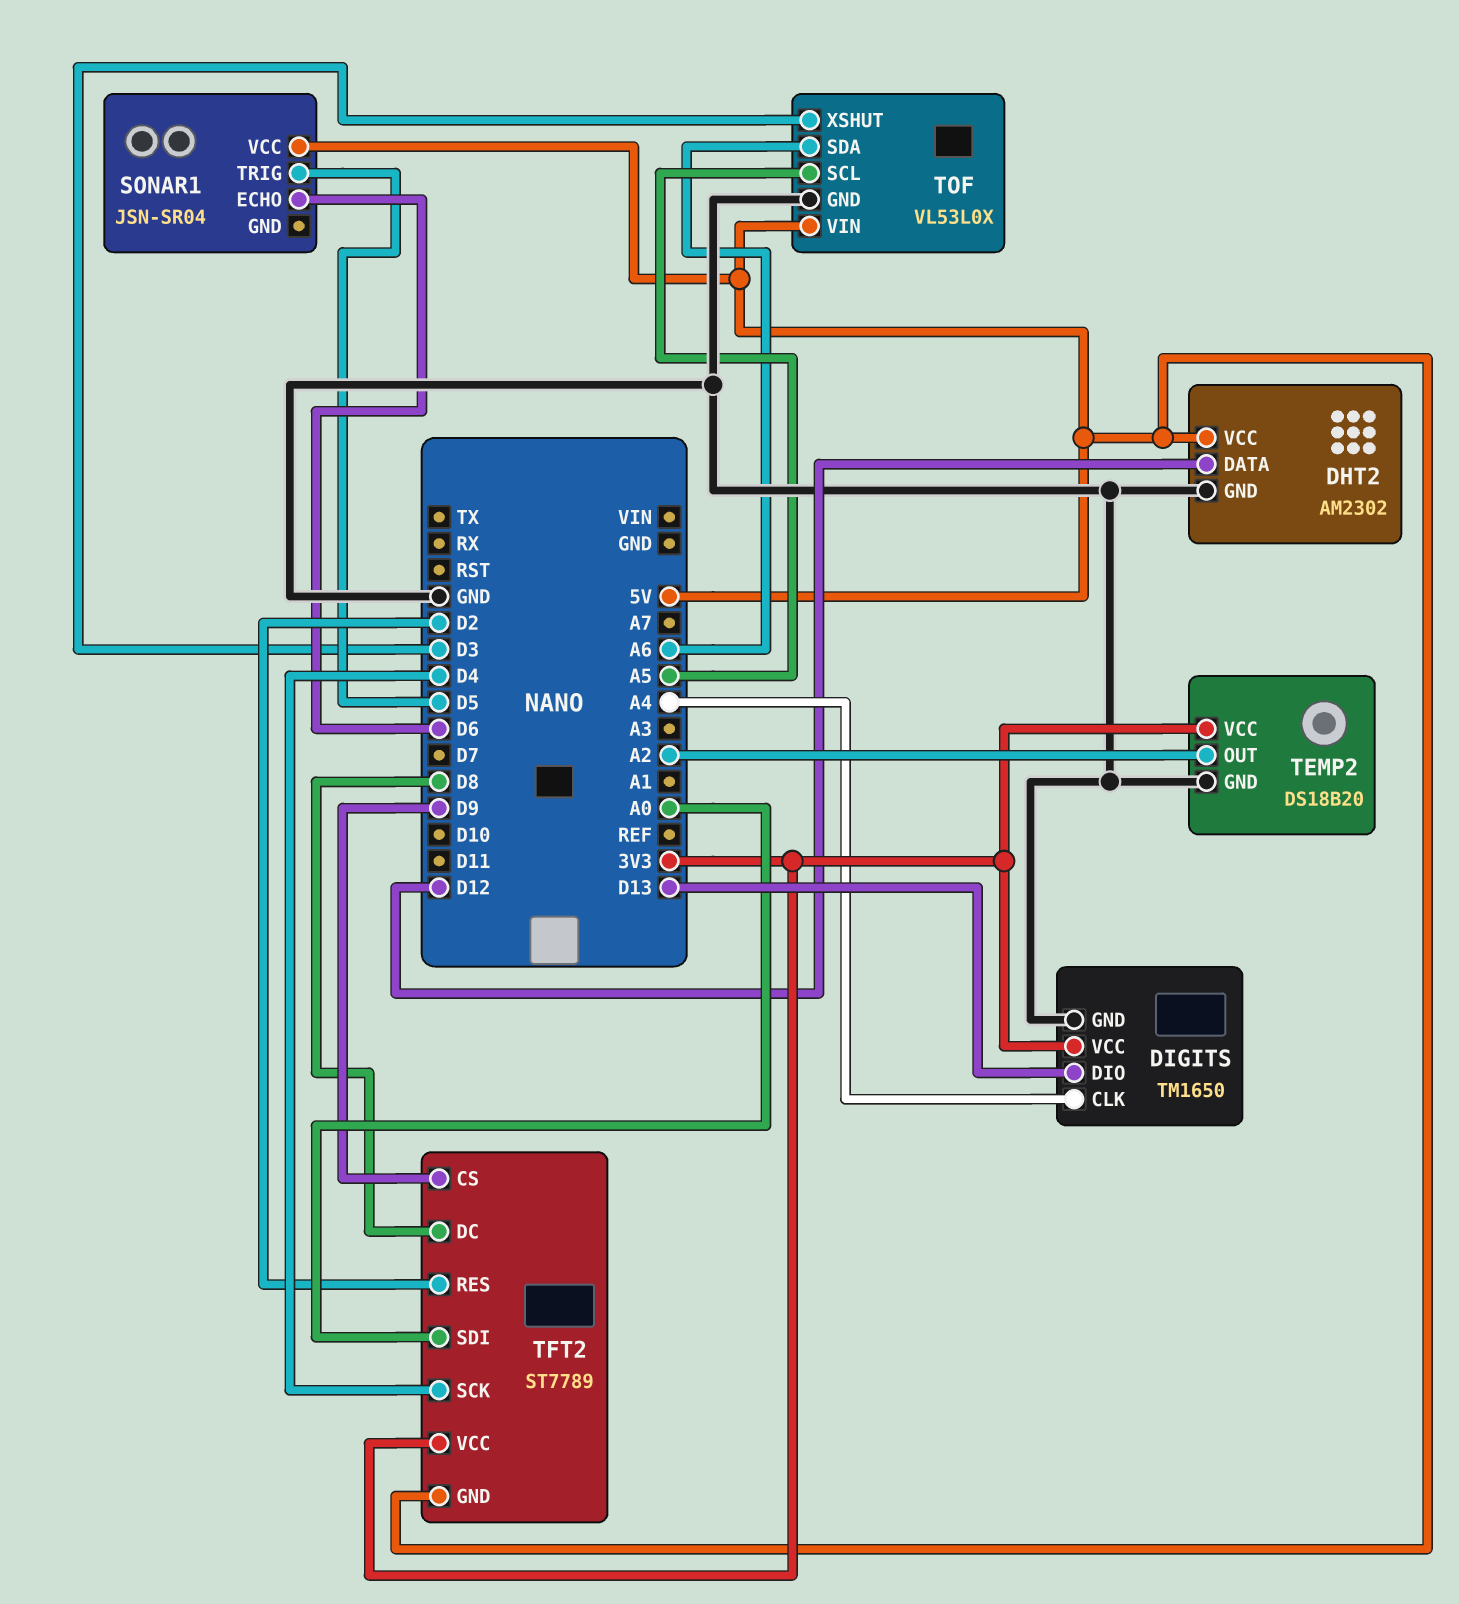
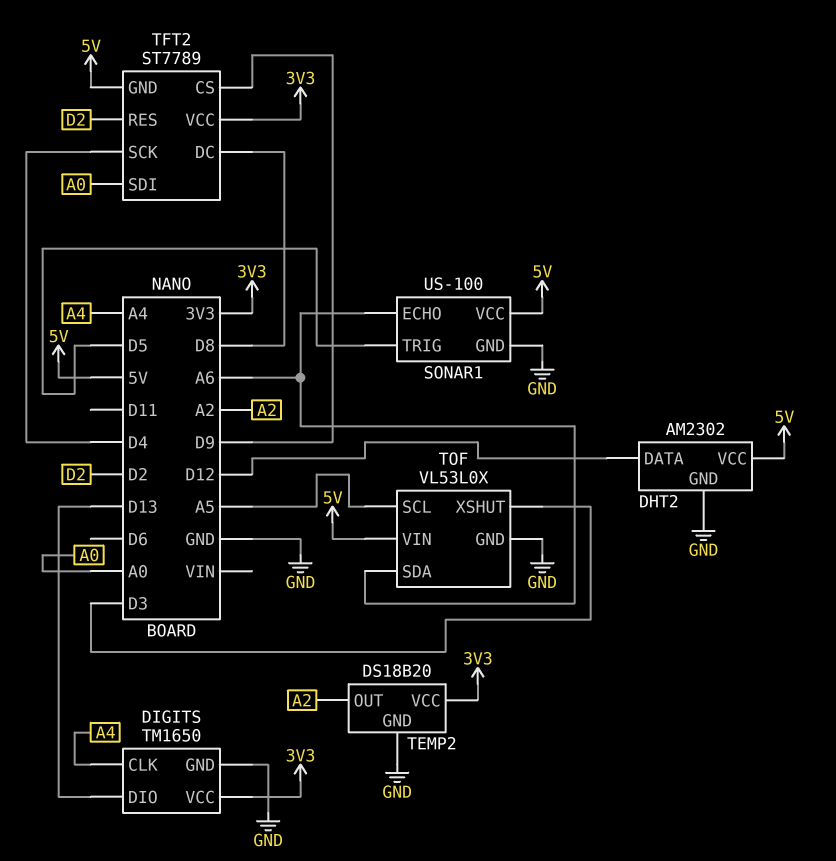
SONAR1: JSN-SR04 -> US-100
SONAR1 pin ECHO: D6 -> A6
SONAR1 pin GND: none -> GND

